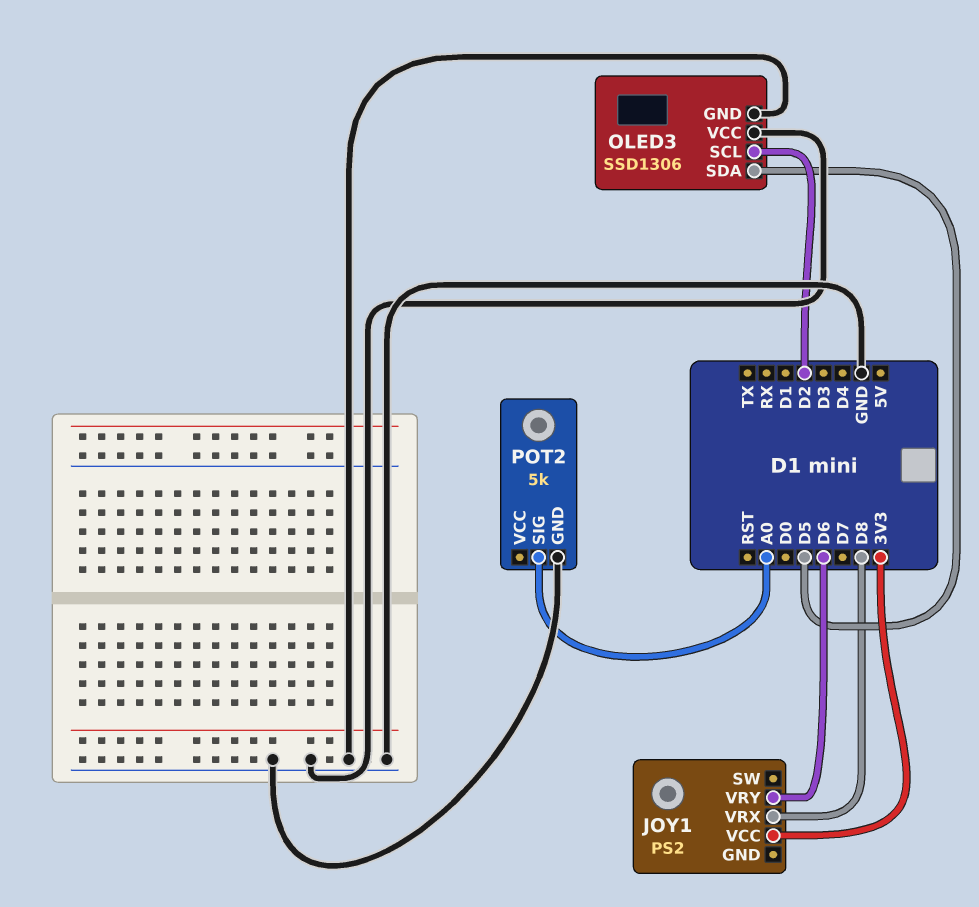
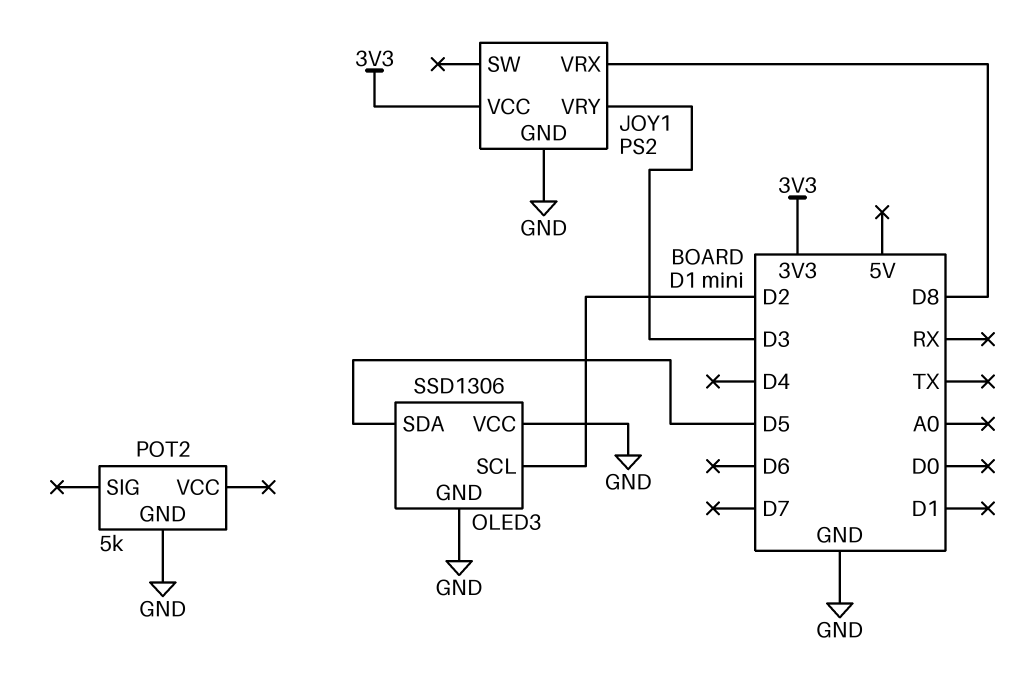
JOY1 pin GND: none -> GND
JOY1 pin VRY: D6 -> D3
POT2 pin SIG: A0 -> none

